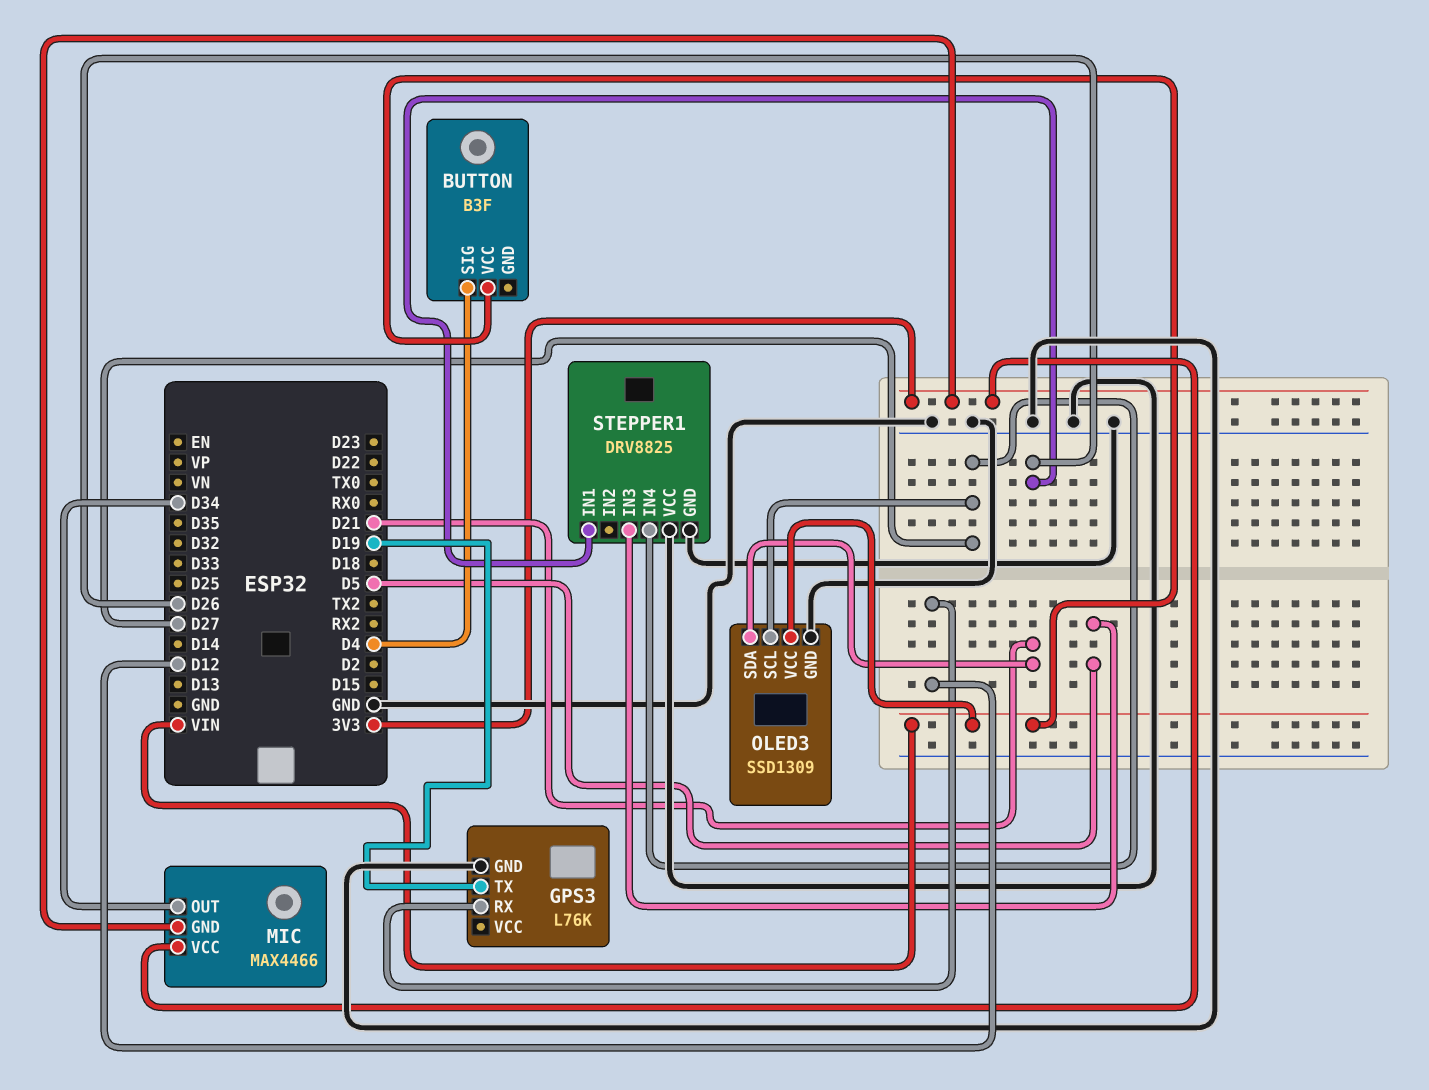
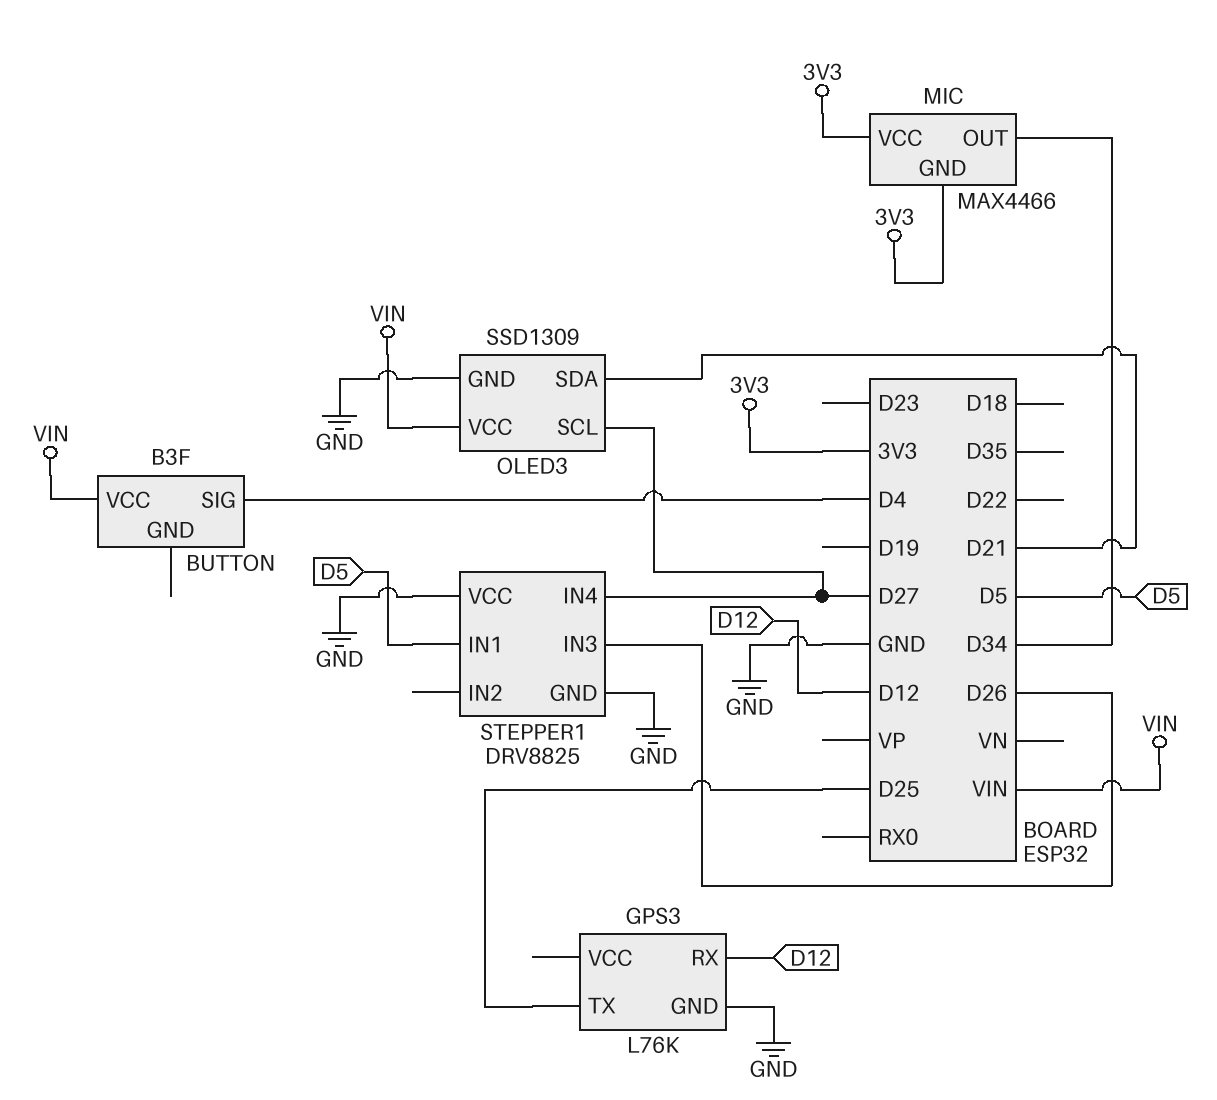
GPS3 pin TX: D19 -> D25
STEPPER1 pin IN1: D26 -> D5
STEPPER1 pin IN3: D5 -> D26

